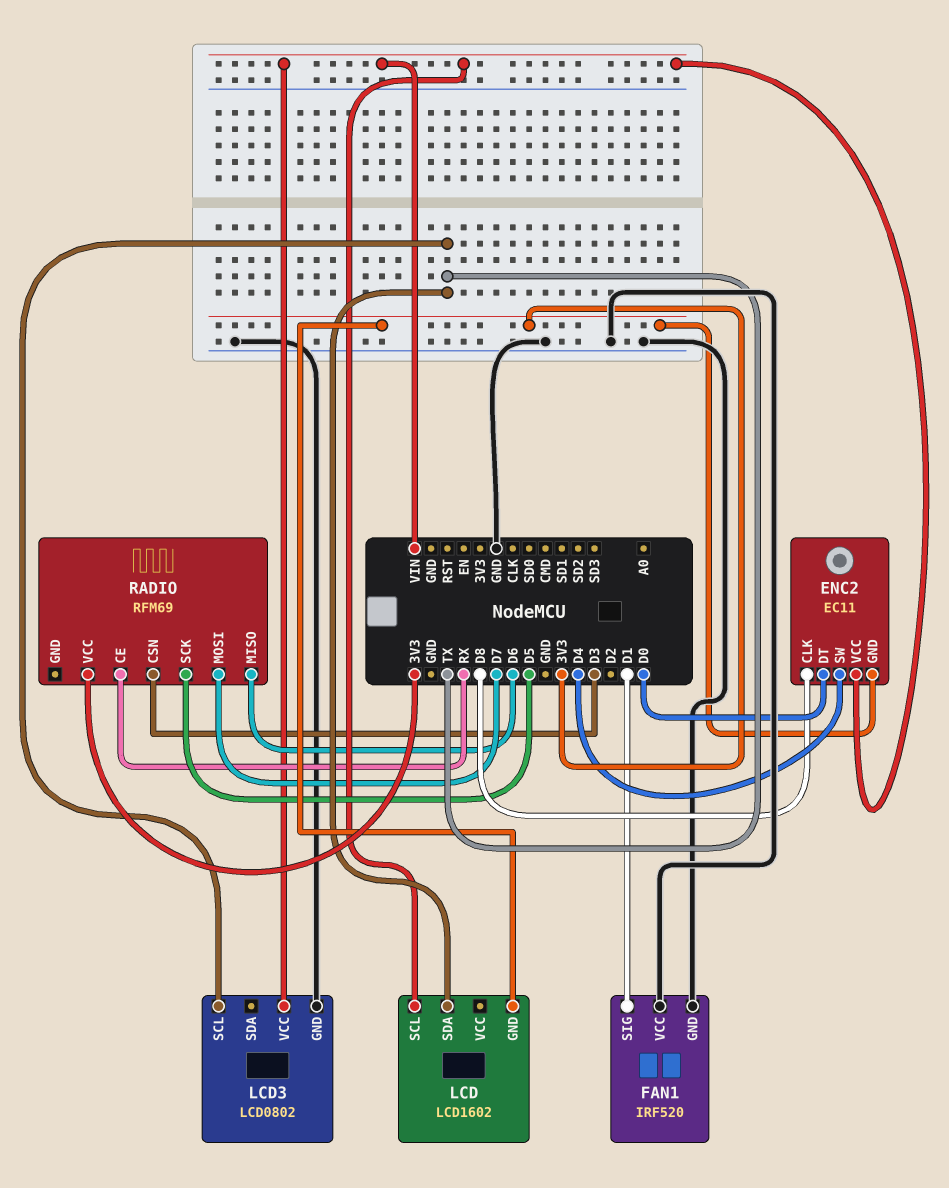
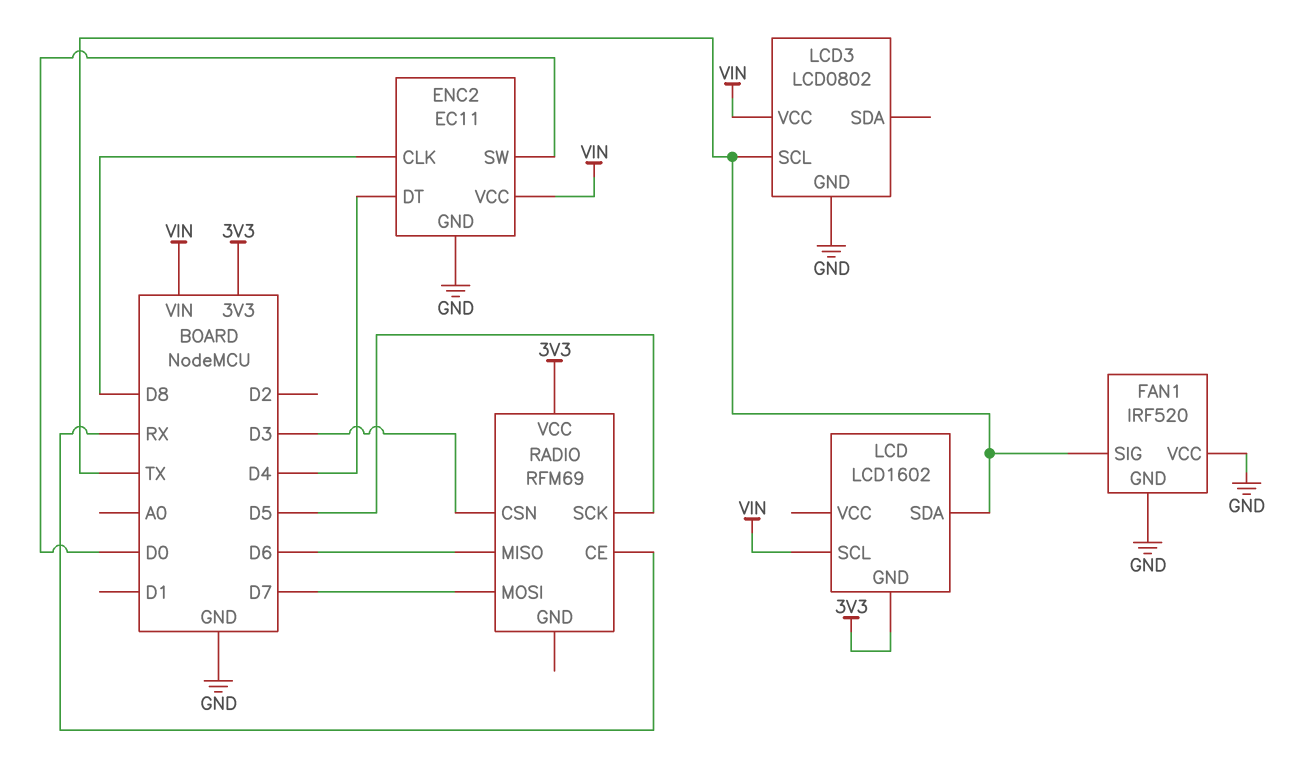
ENC2 pin DT: D0 -> D4
ENC2 pin GND: 3V3 -> GND
ENC2 pin SW: D4 -> D0
FAN1 pin SIG: D1 -> TX

